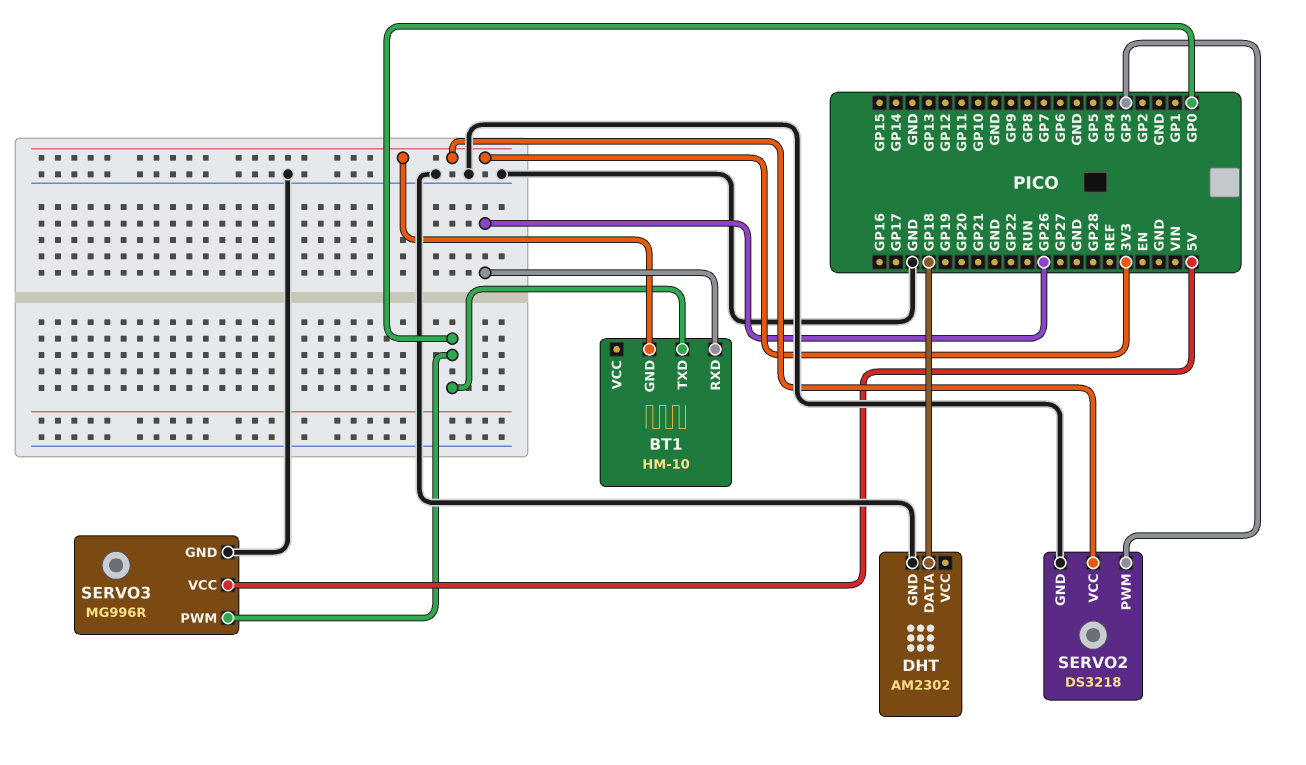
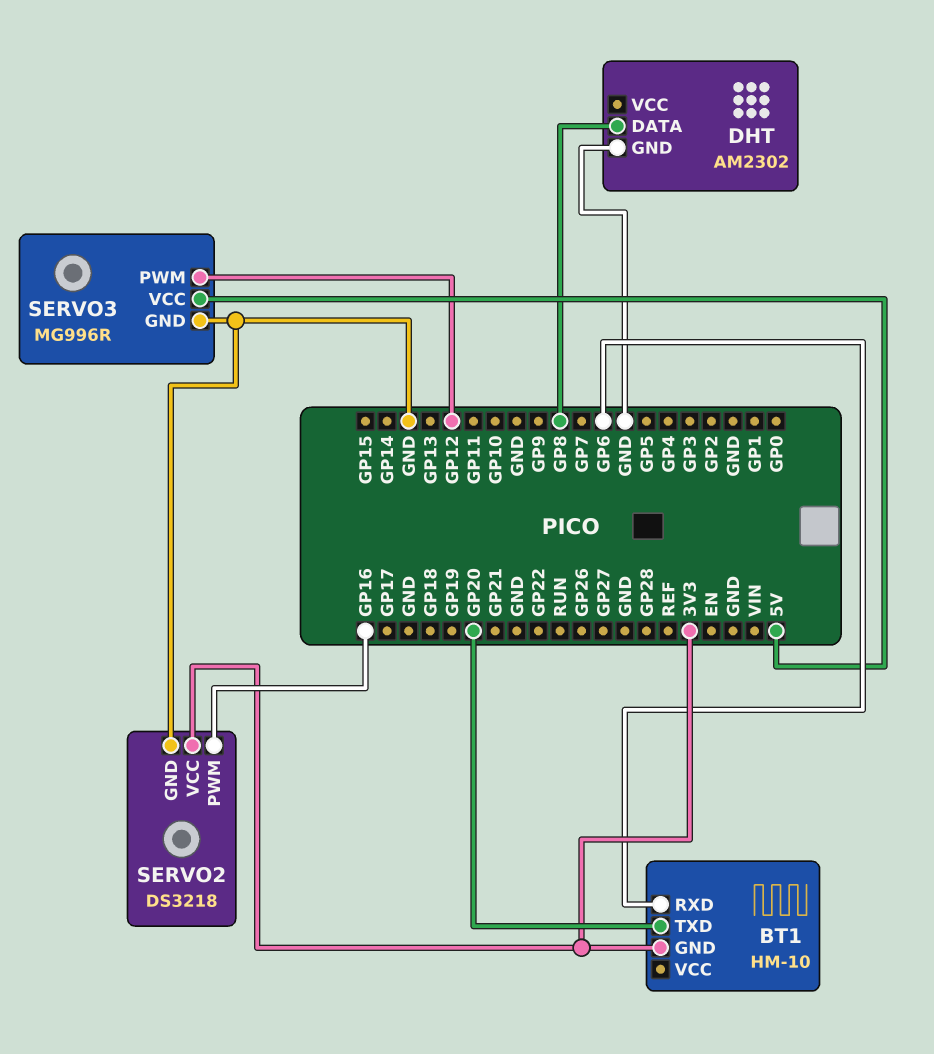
BT1 pin RXD: GP26 -> GP6
BT1 pin TXD: GP0 -> GP20
DHT pin DATA: GP18 -> GP8
SERVO2 pin PWM: GP3 -> GP16
SERVO3 pin PWM: GP0 -> GP12

